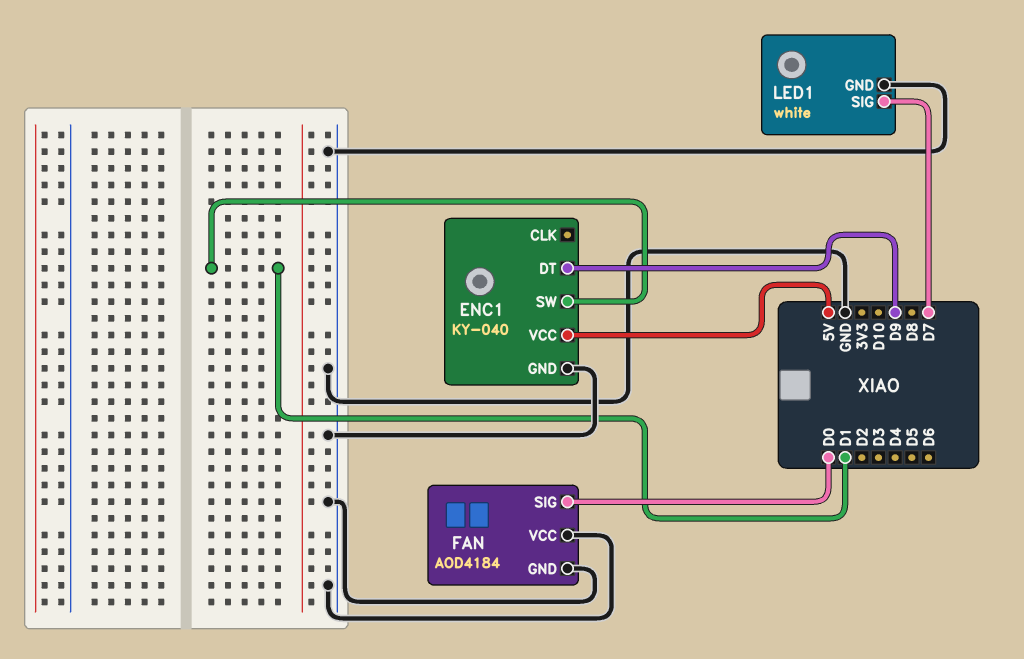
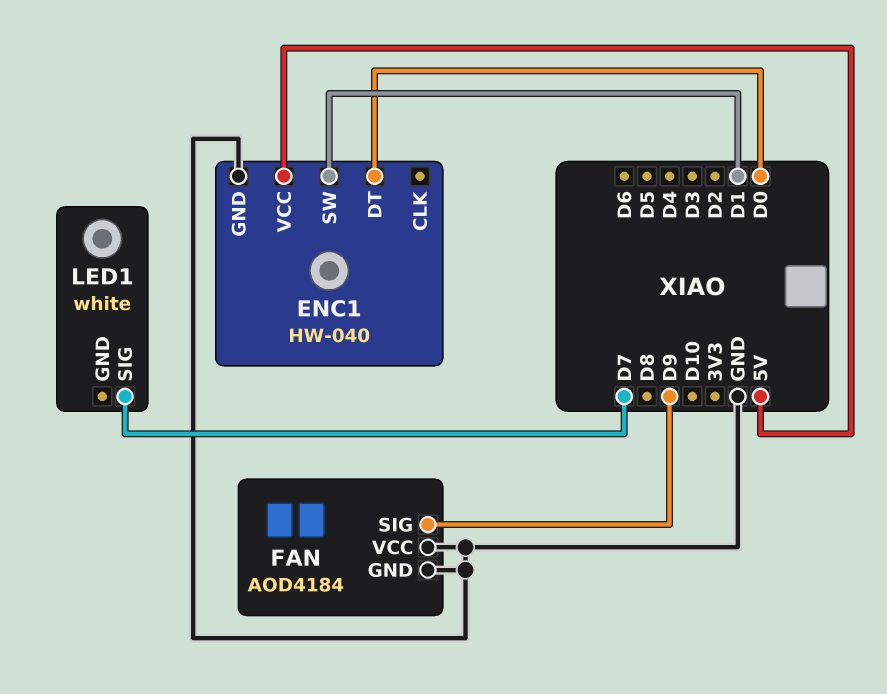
ENC1: KY-040 -> HW-040
ENC1 pin DT: D9 -> D0
FAN pin SIG: D0 -> D9
LED1 pin GND: GND -> none

